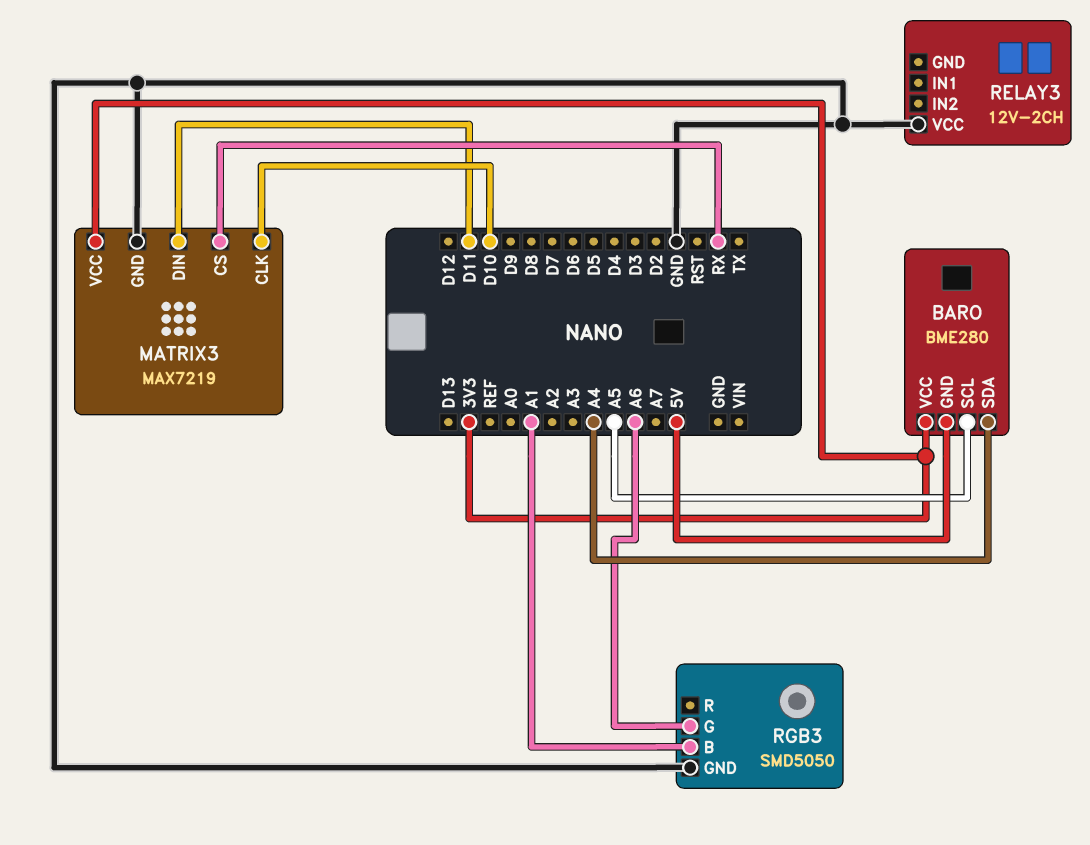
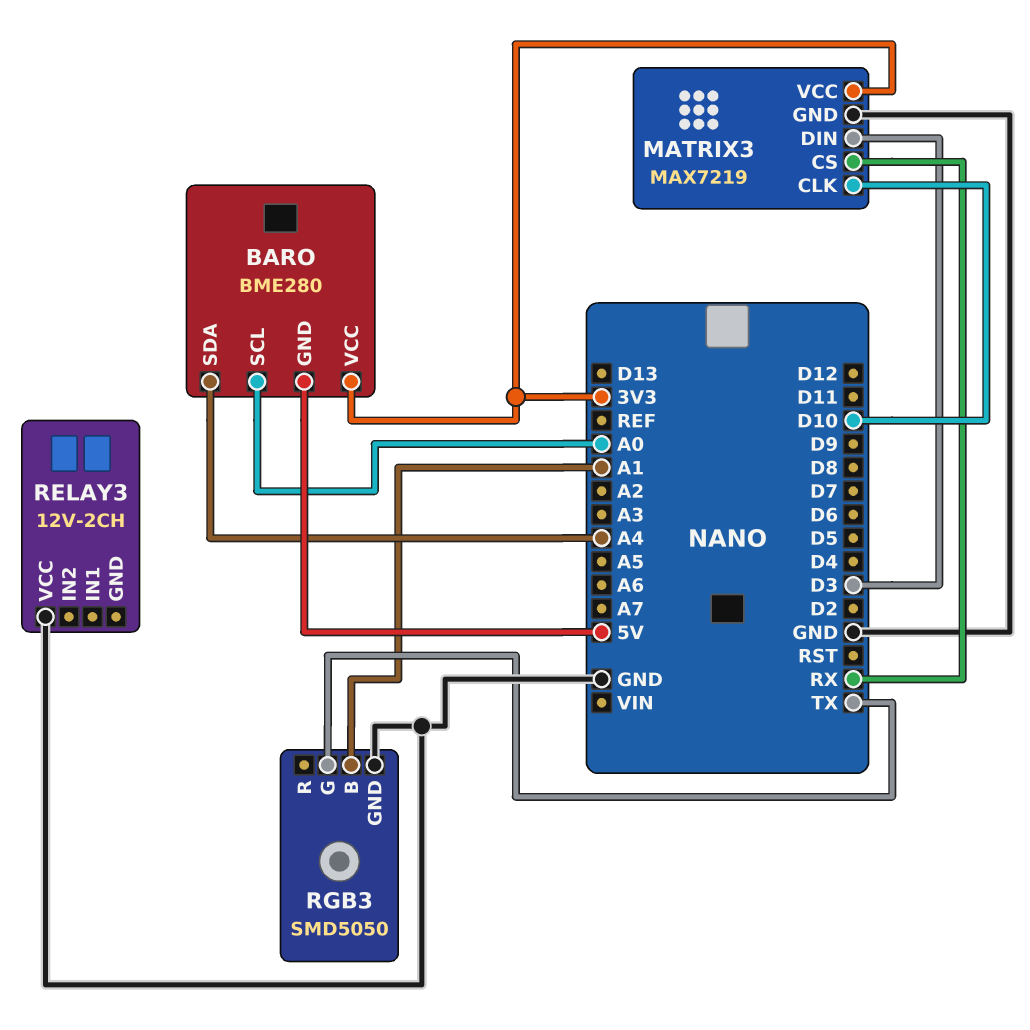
BARO pin SCL: A5 -> A0
MATRIX3 pin DIN: D11 -> D3
RGB3 pin G: A6 -> TX

